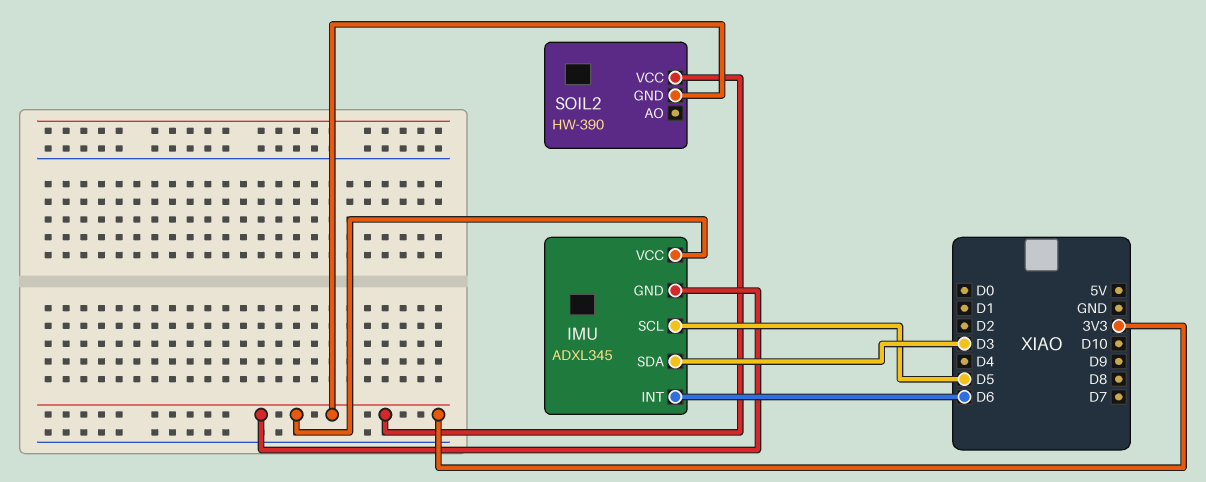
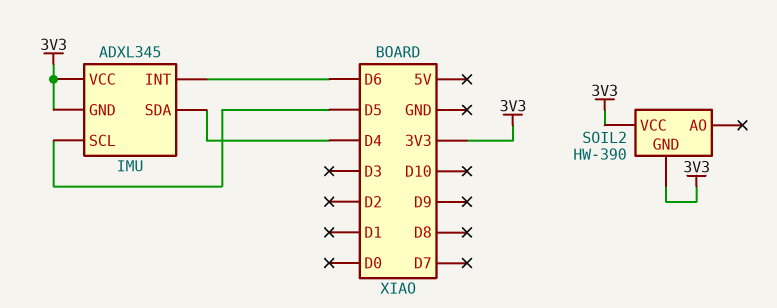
IMU pin SDA: D3 -> D4

